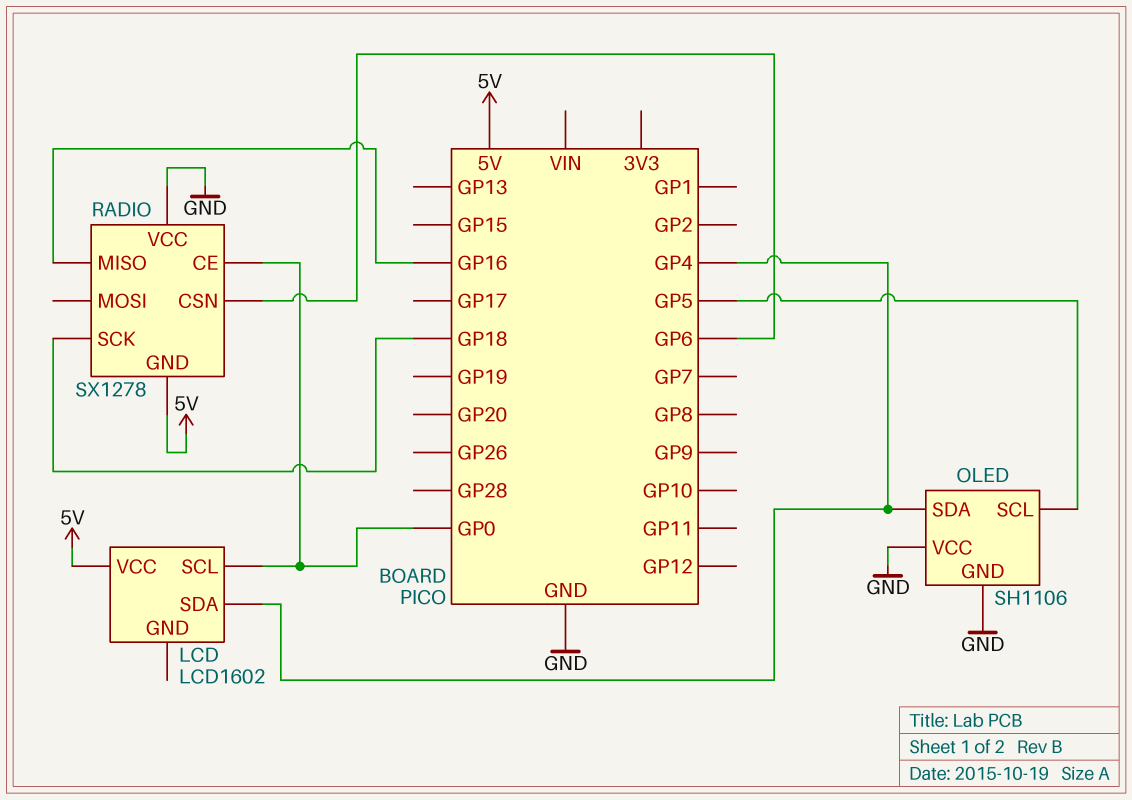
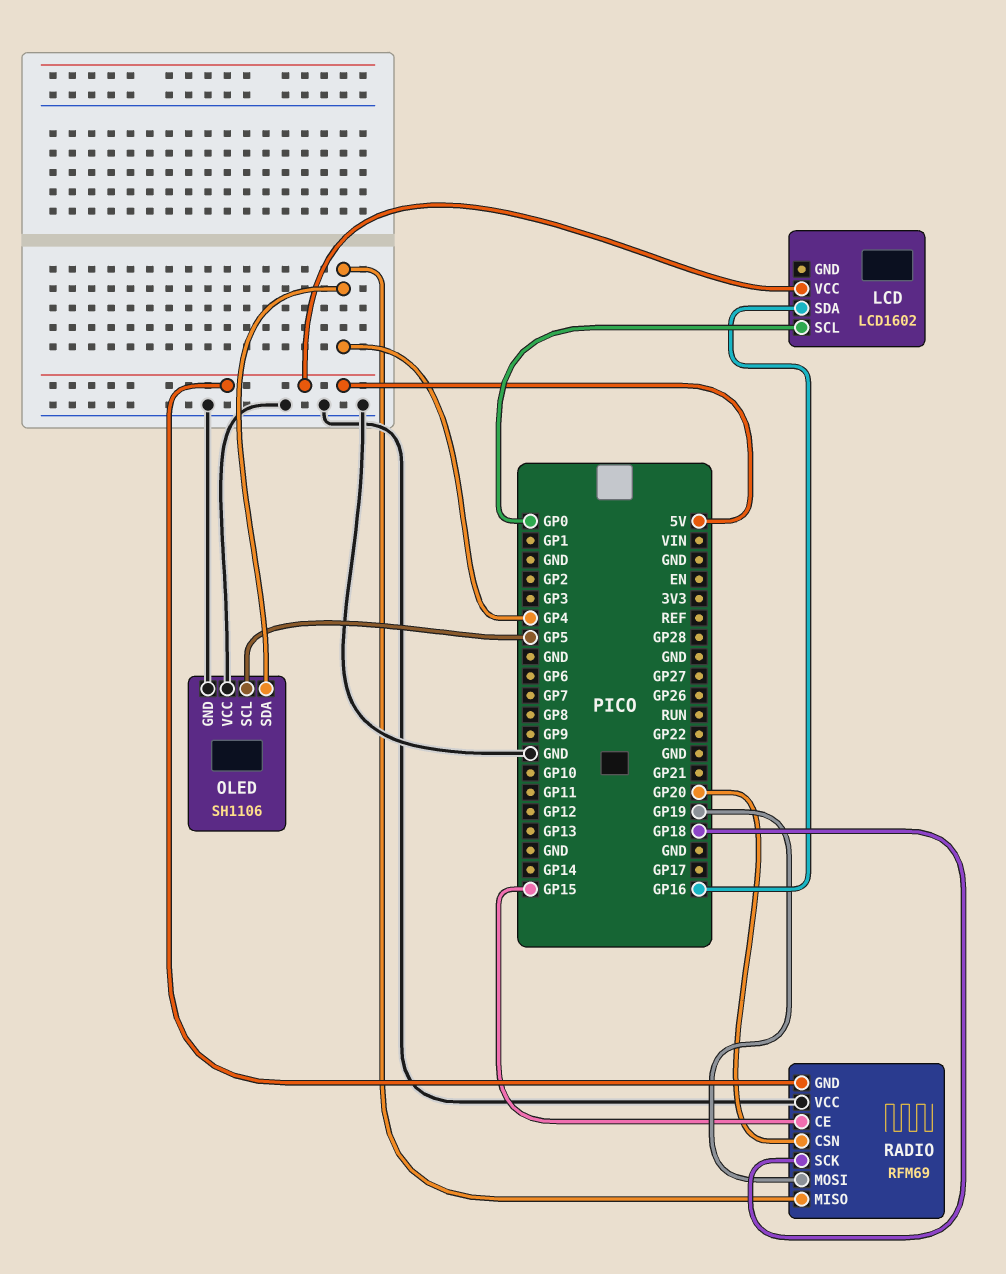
LCD pin SDA: GP4 -> GP16
RADIO: SX1278 -> RFM69
RADIO pin CE: GP0 -> GP15
RADIO pin CSN: GP6 -> GP20
RADIO pin MISO: GP16 -> GP4
RADIO pin MOSI: none -> GP19

